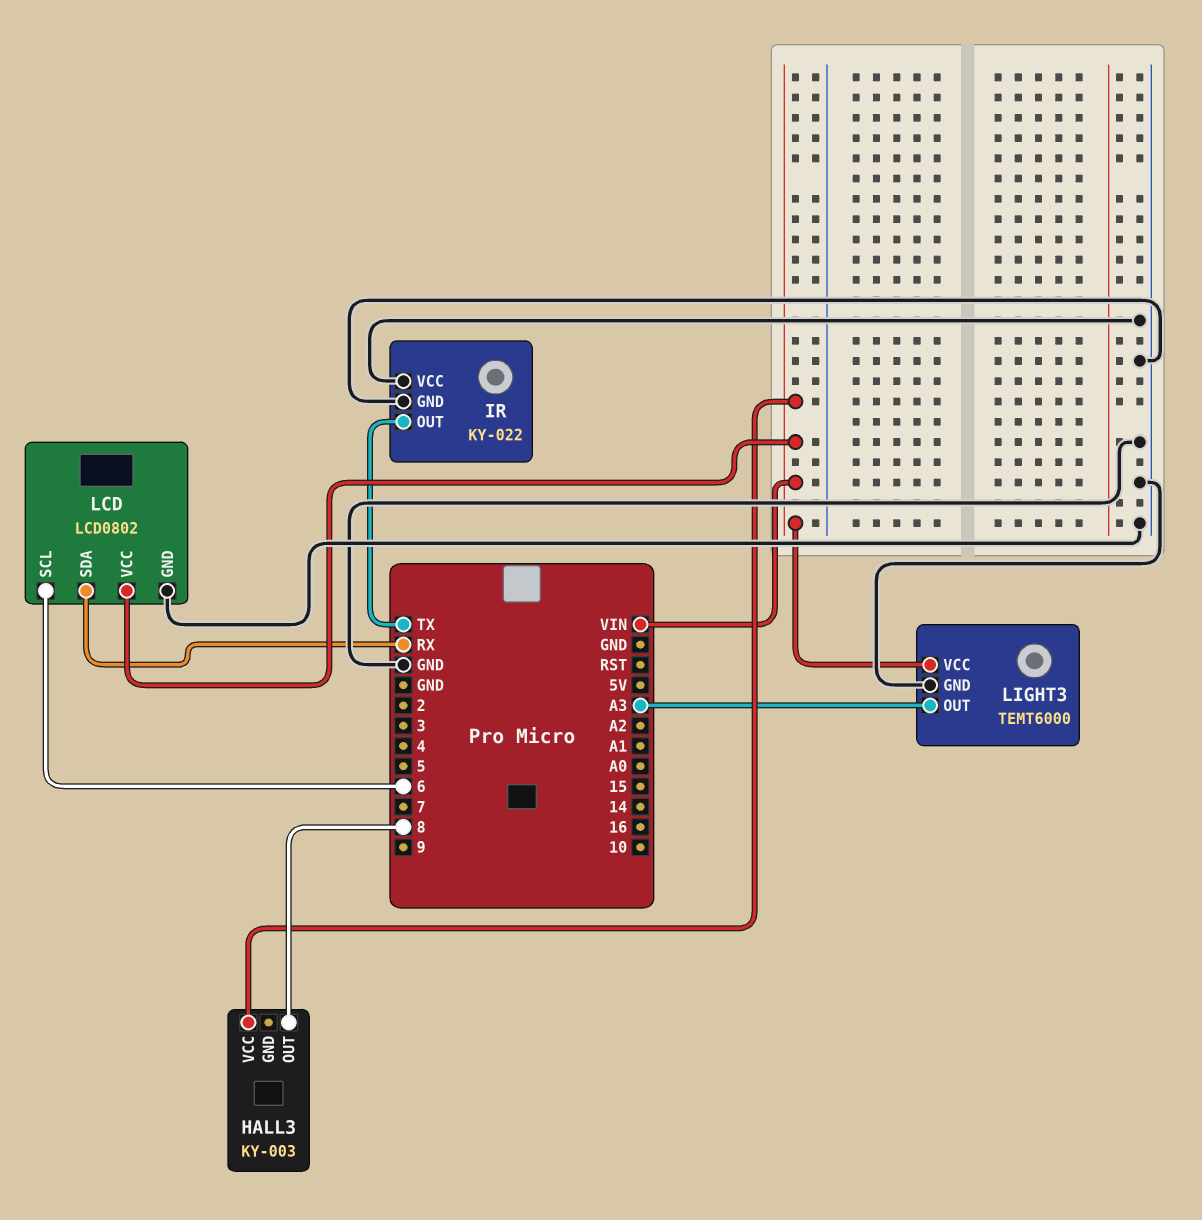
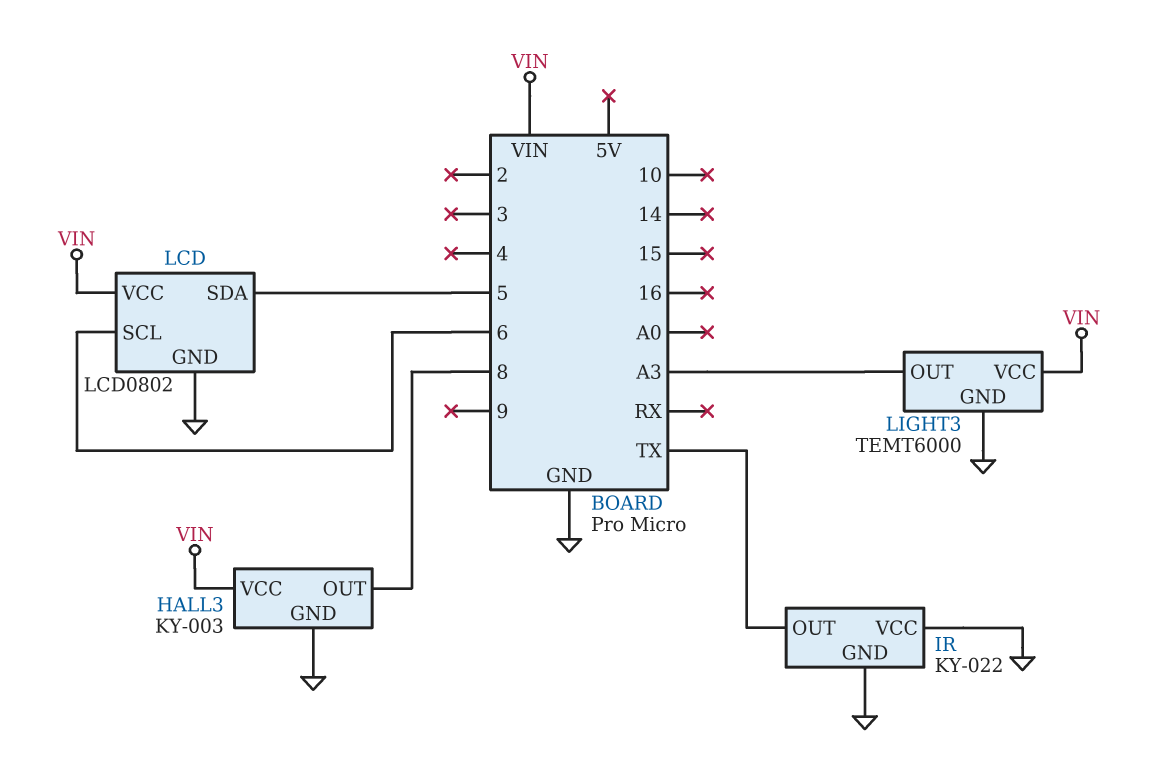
HALL3 pin GND: none -> GND
LCD pin SDA: RX -> 5

